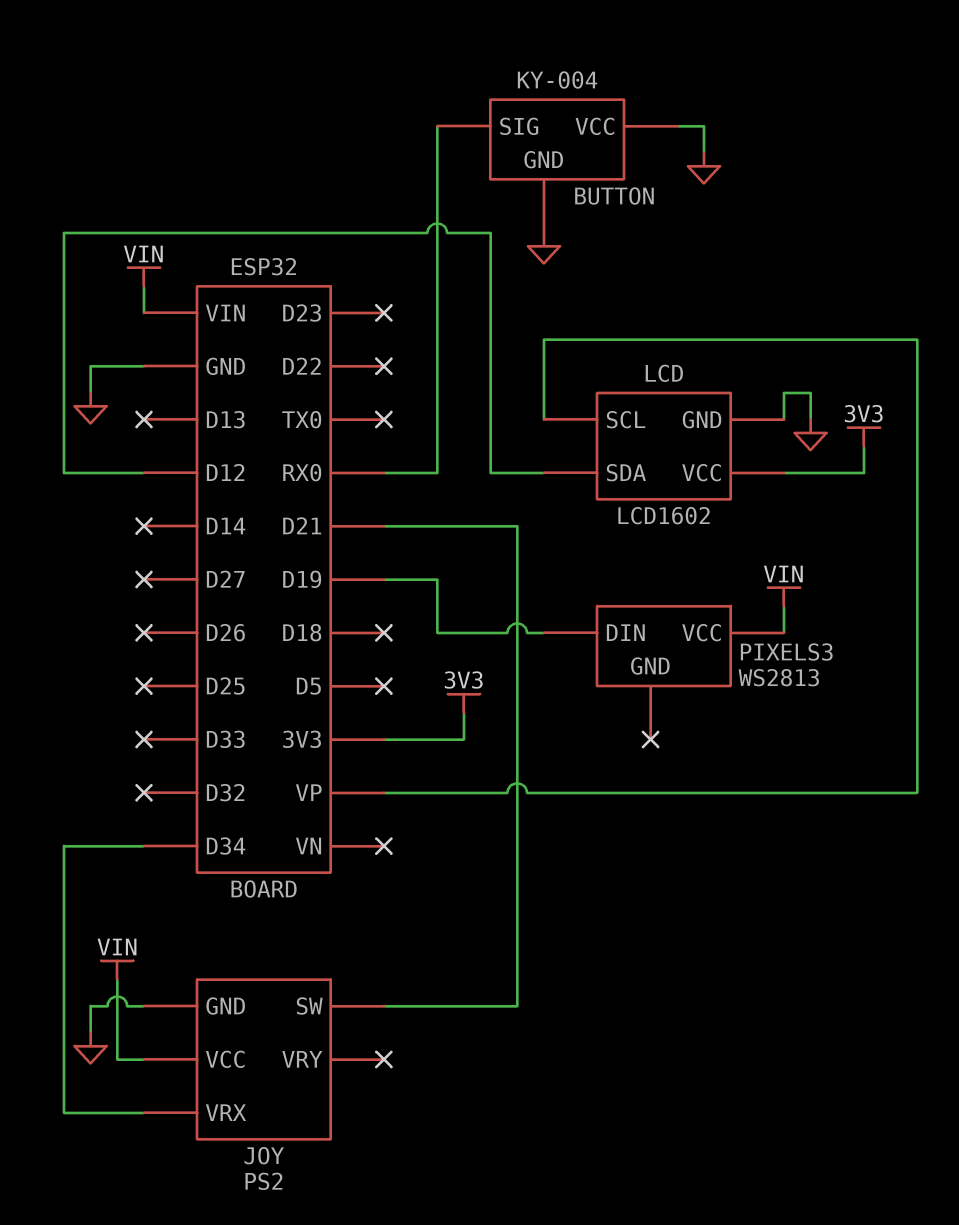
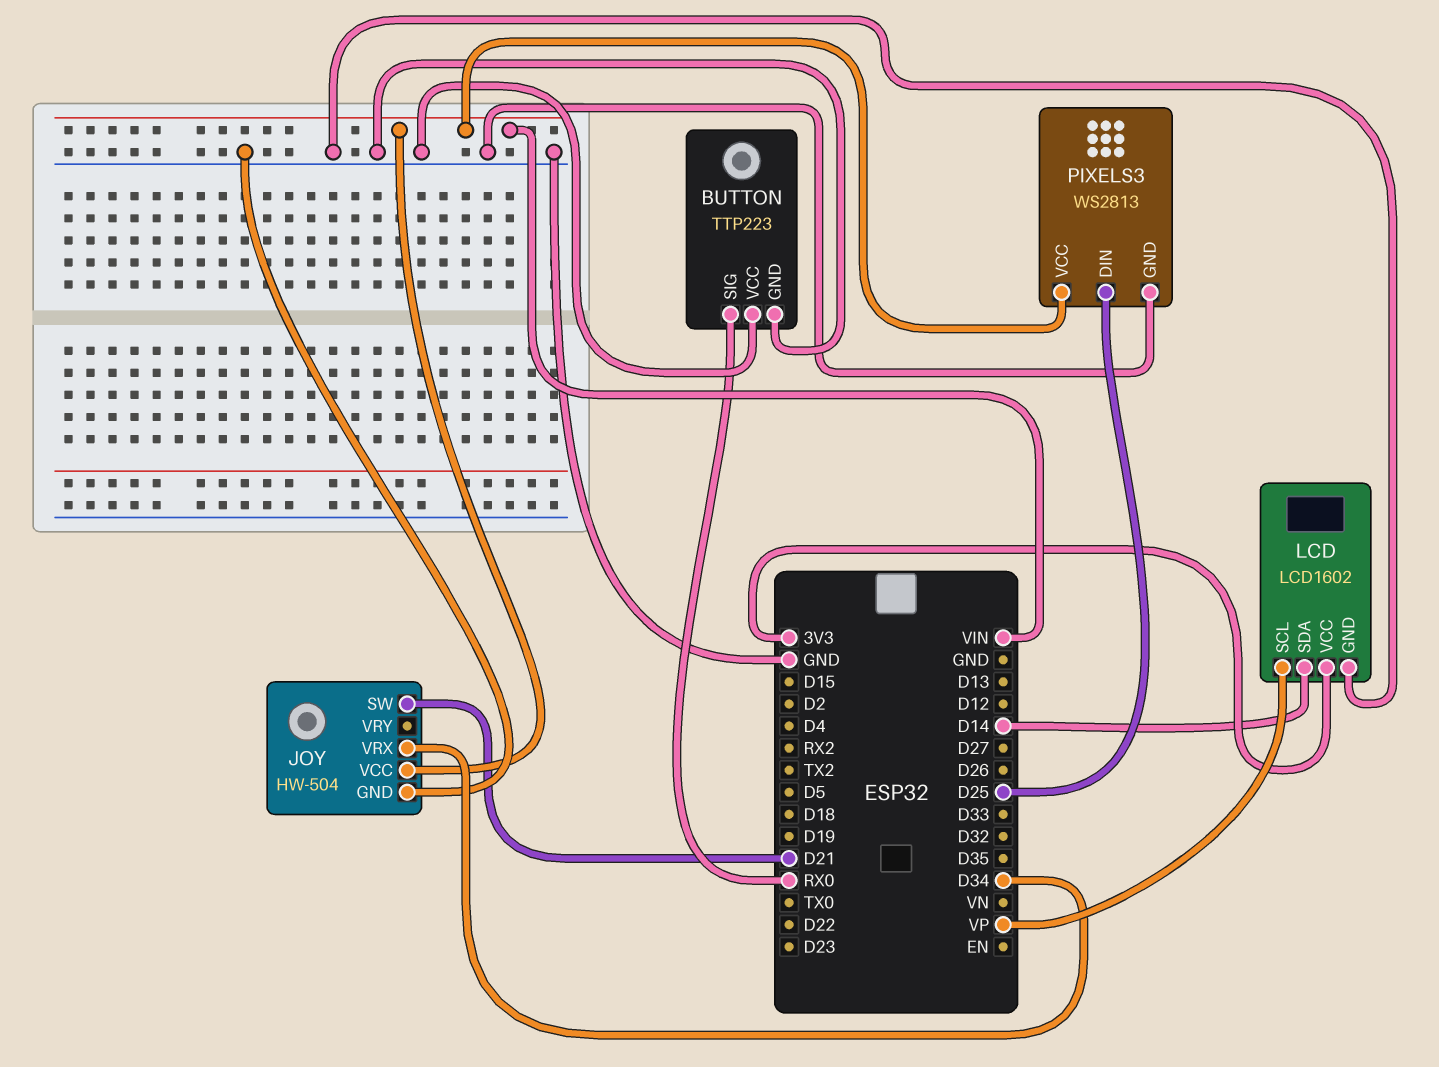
BUTTON: KY-004 -> TTP223
JOY: PS2 -> HW-504
LCD pin SDA: D12 -> D14
PIXELS3 pin DIN: D19 -> D25
PIXELS3 pin GND: none -> GND

